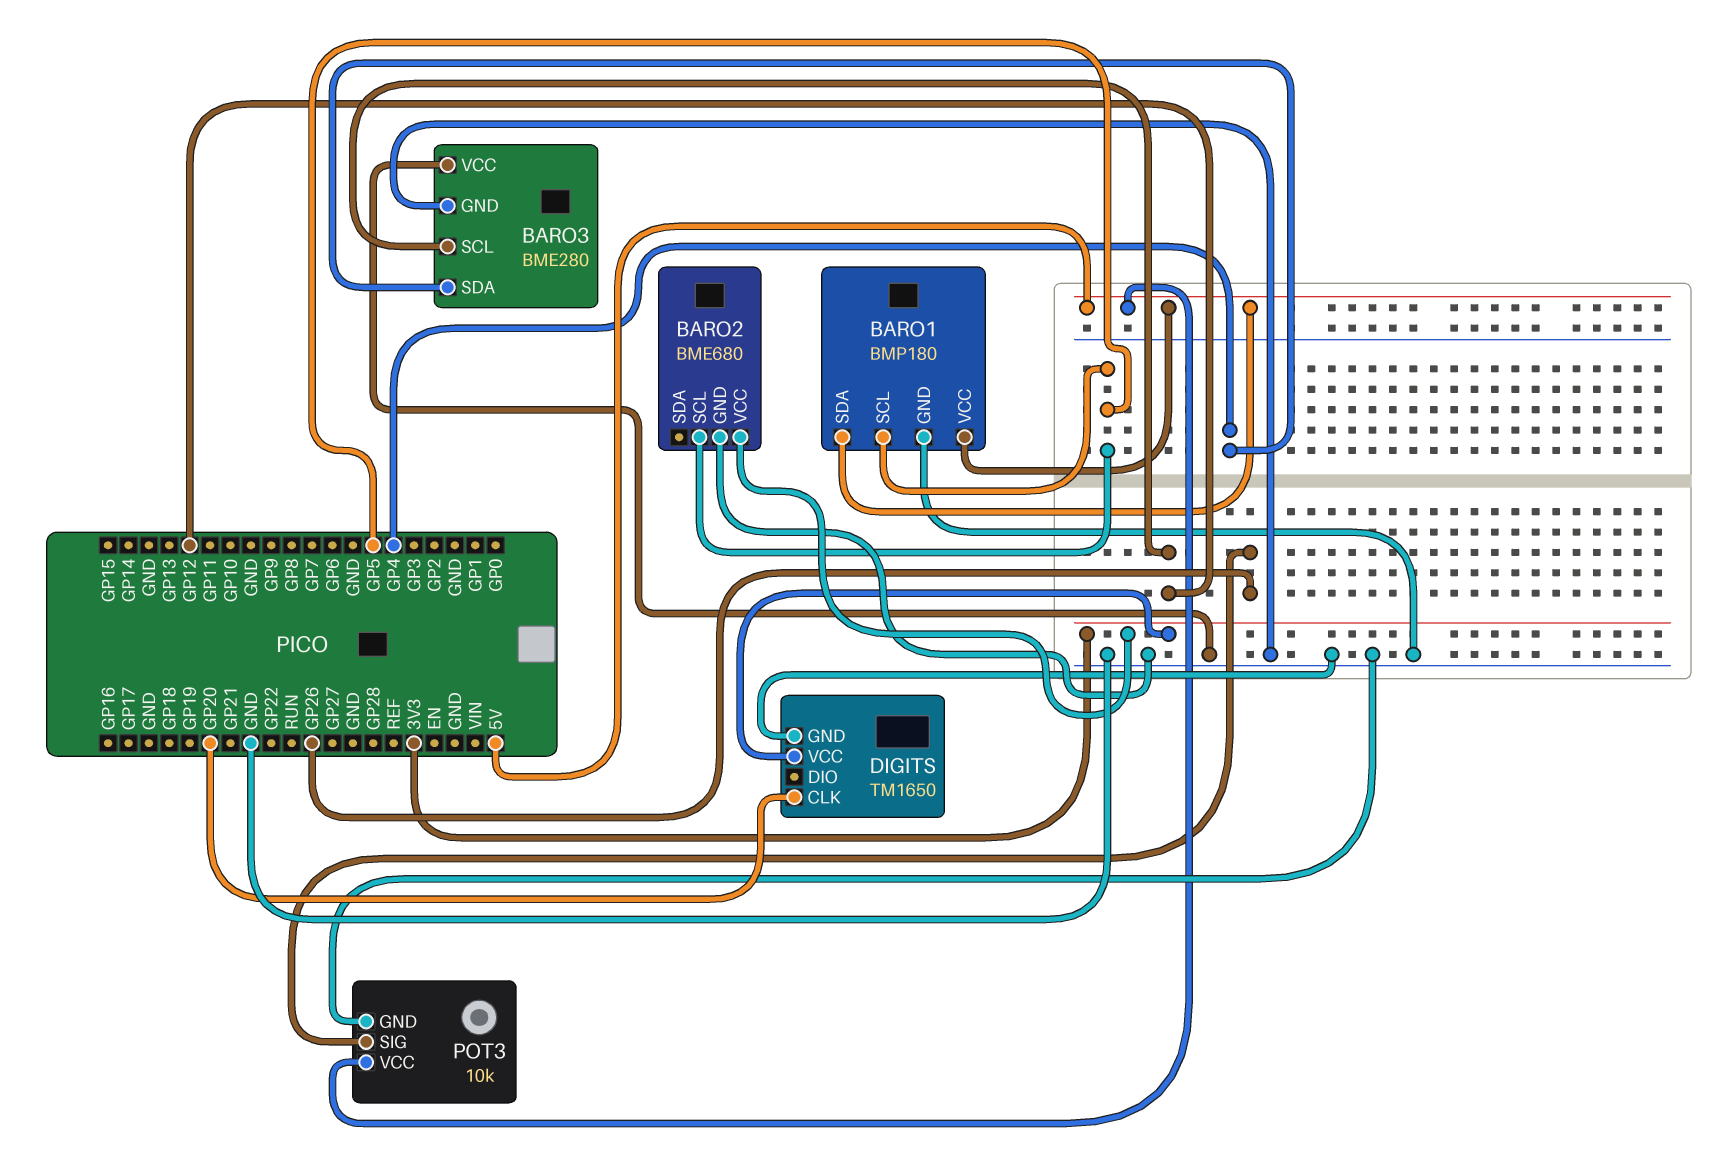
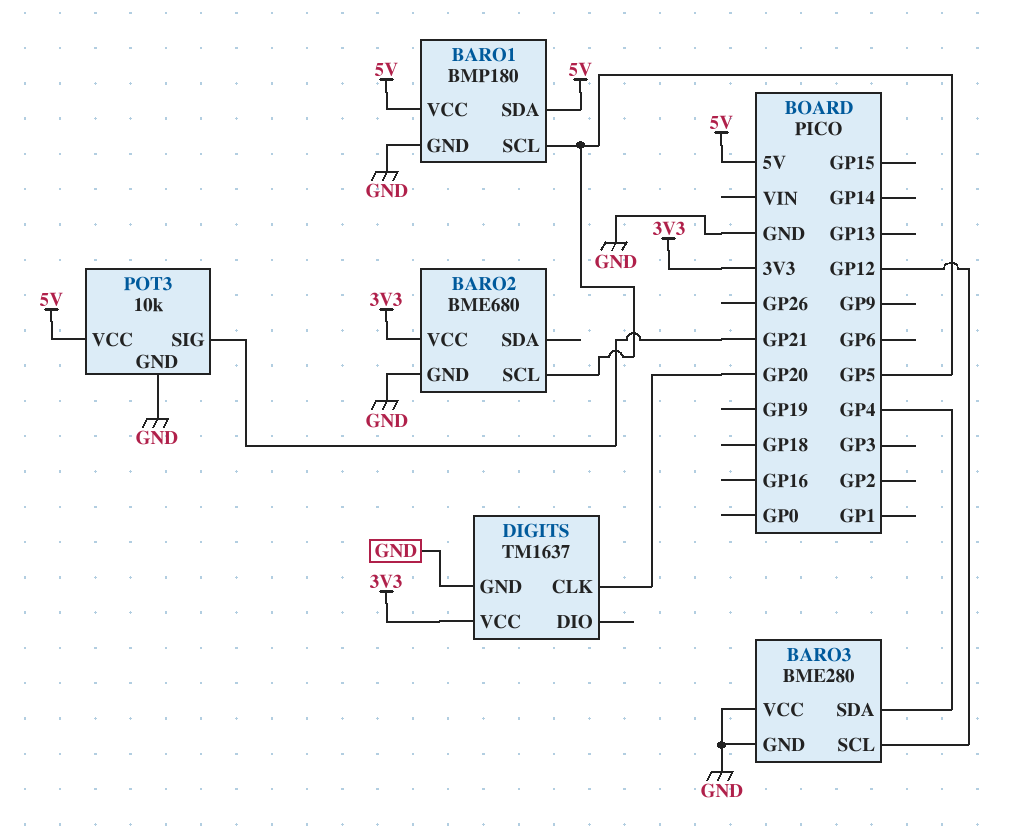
DIGITS: TM1650 -> TM1637
POT3 pin SIG: GP26 -> GP21

